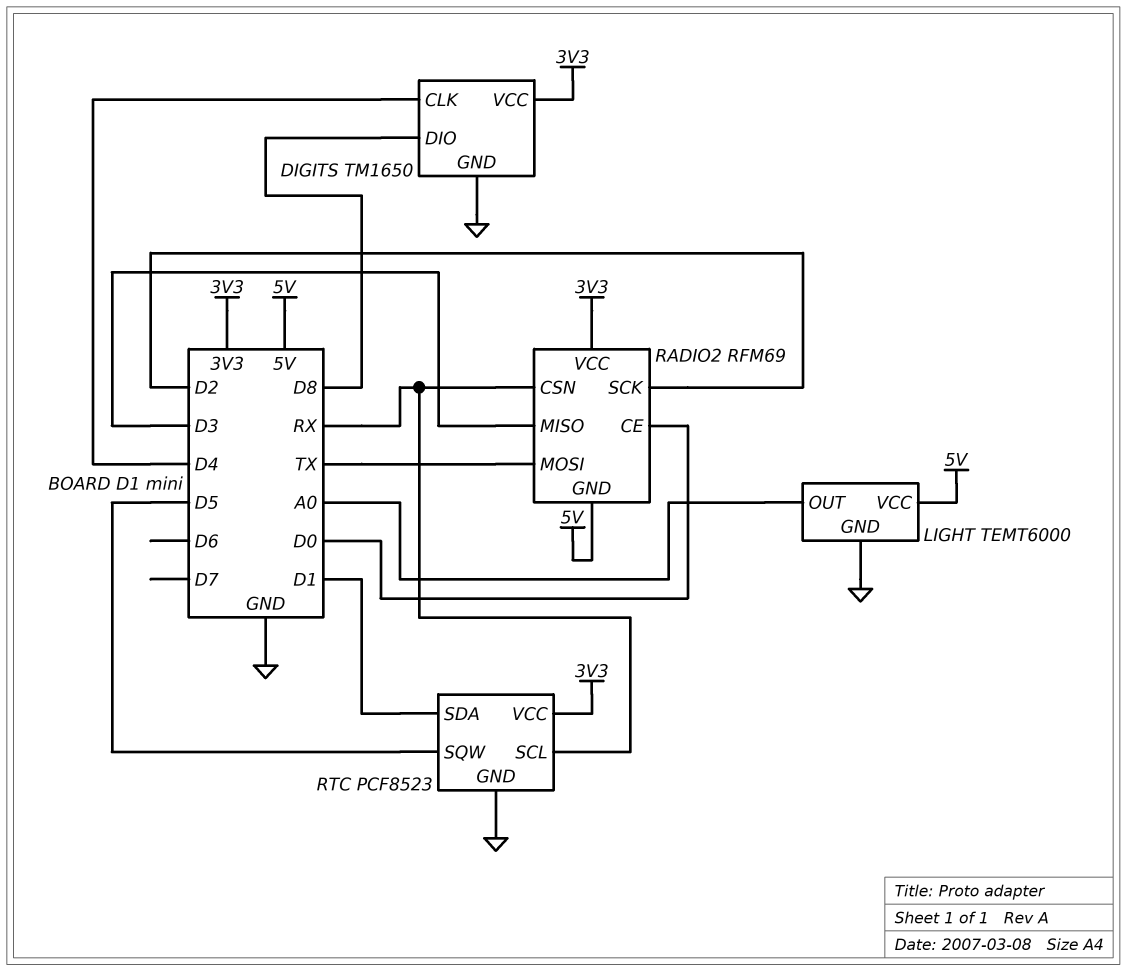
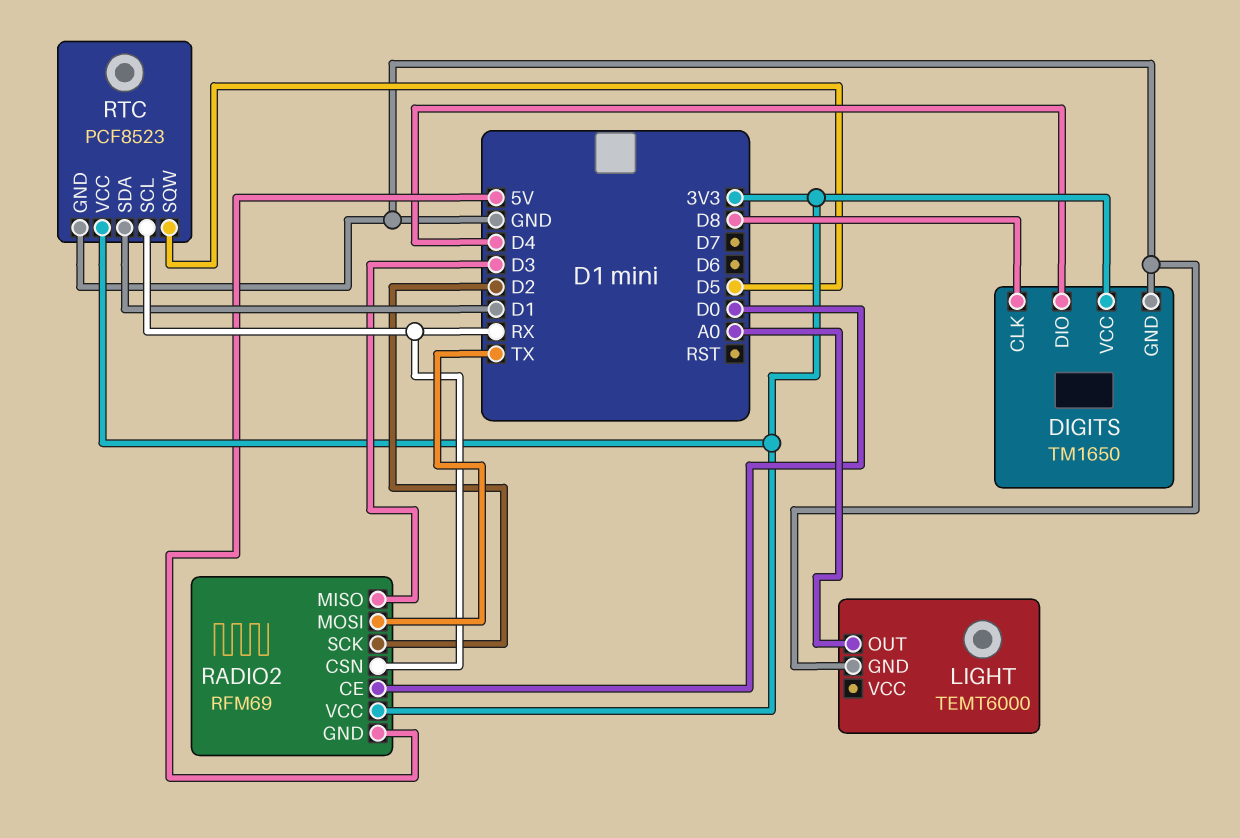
DIGITS pin CLK: D4 -> D8
DIGITS pin DIO: D8 -> D4
LIGHT pin VCC: 5V -> none

